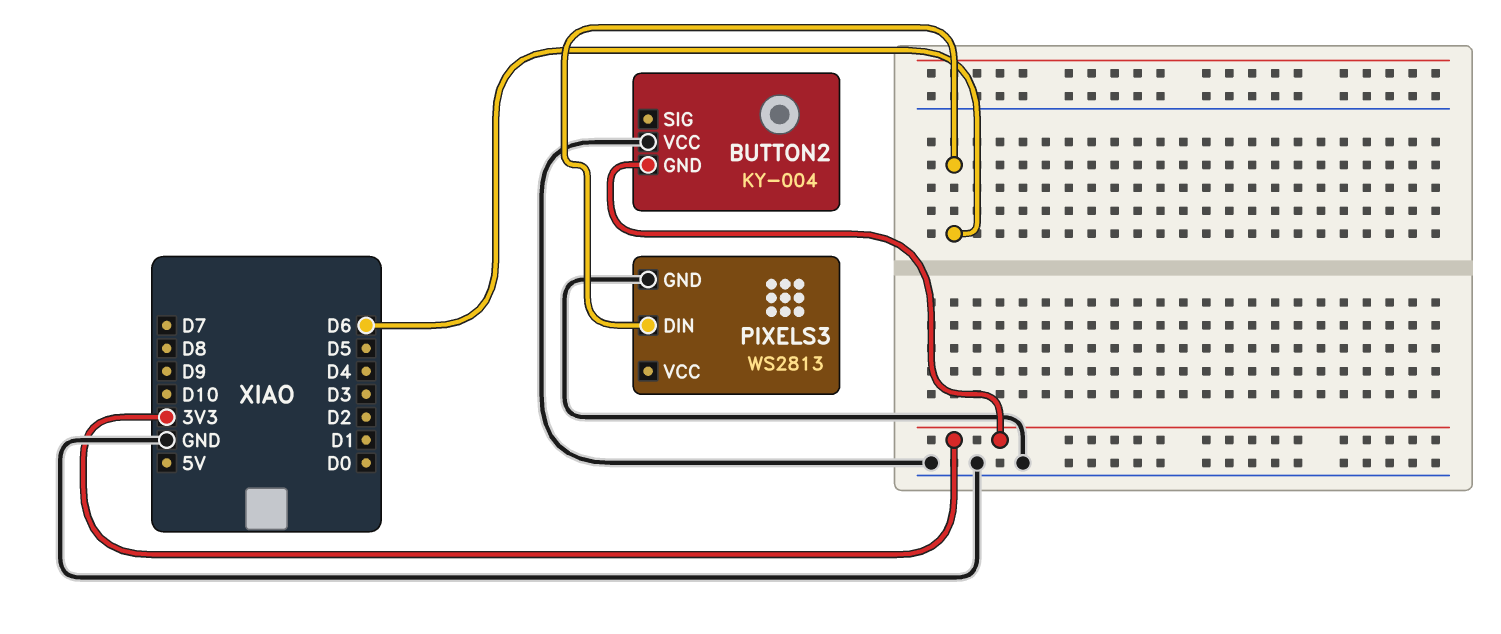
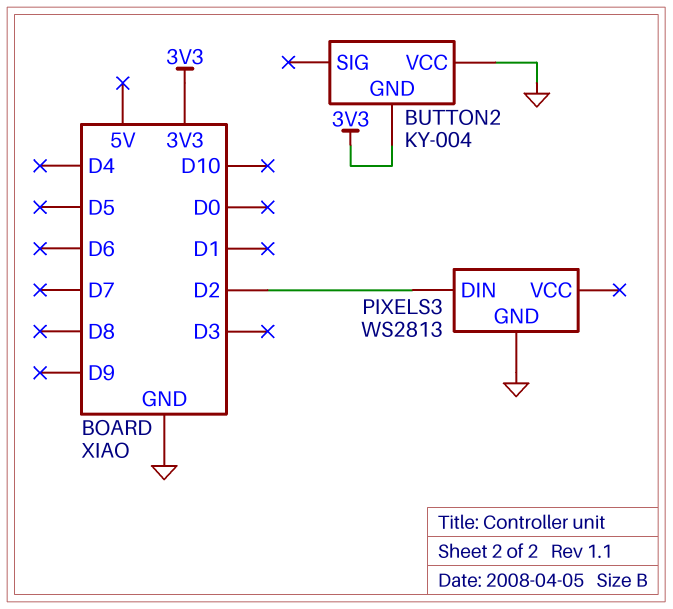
PIXELS3 pin DIN: D6 -> D2

